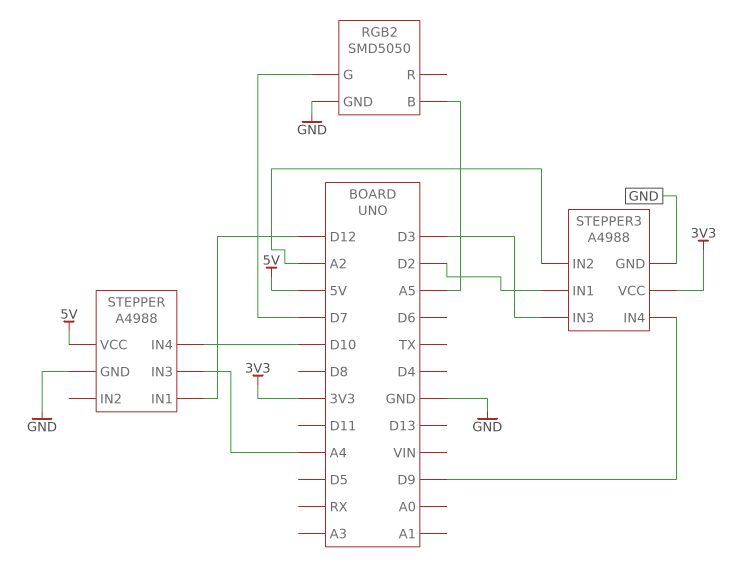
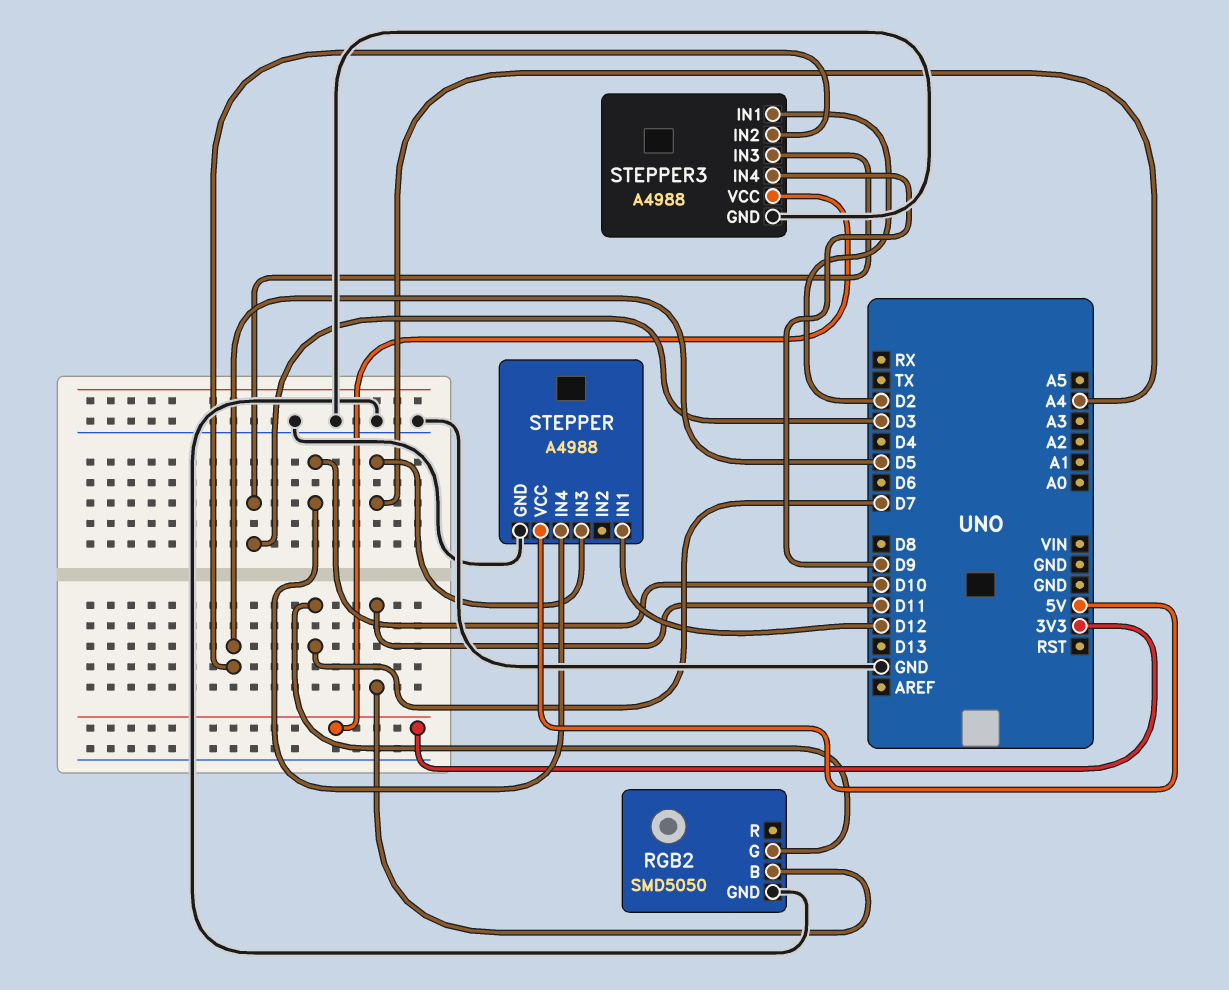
RGB2 pin B: A5 -> D11
STEPPER3 pin IN2: A2 -> D5

